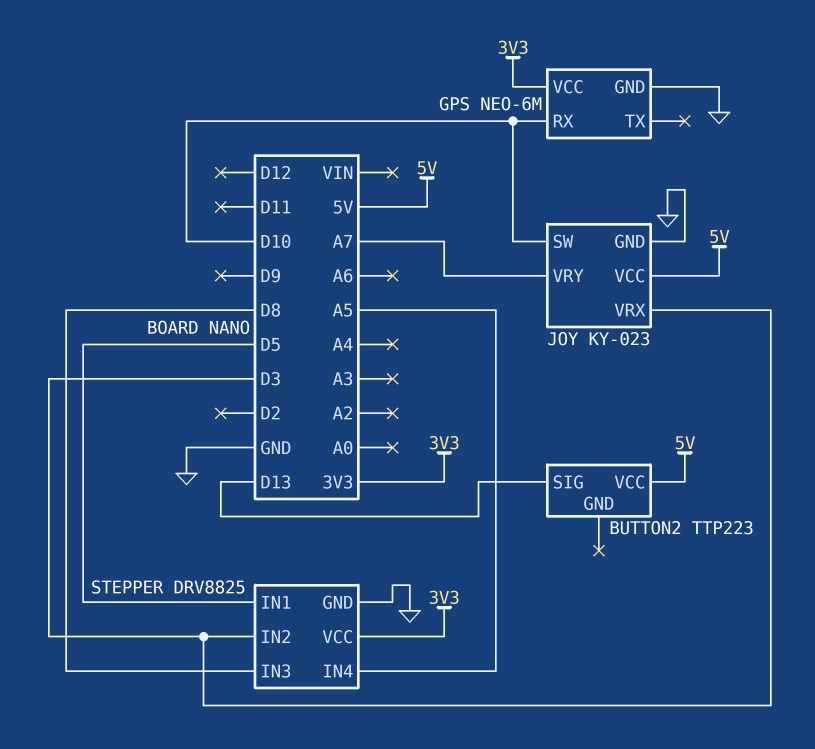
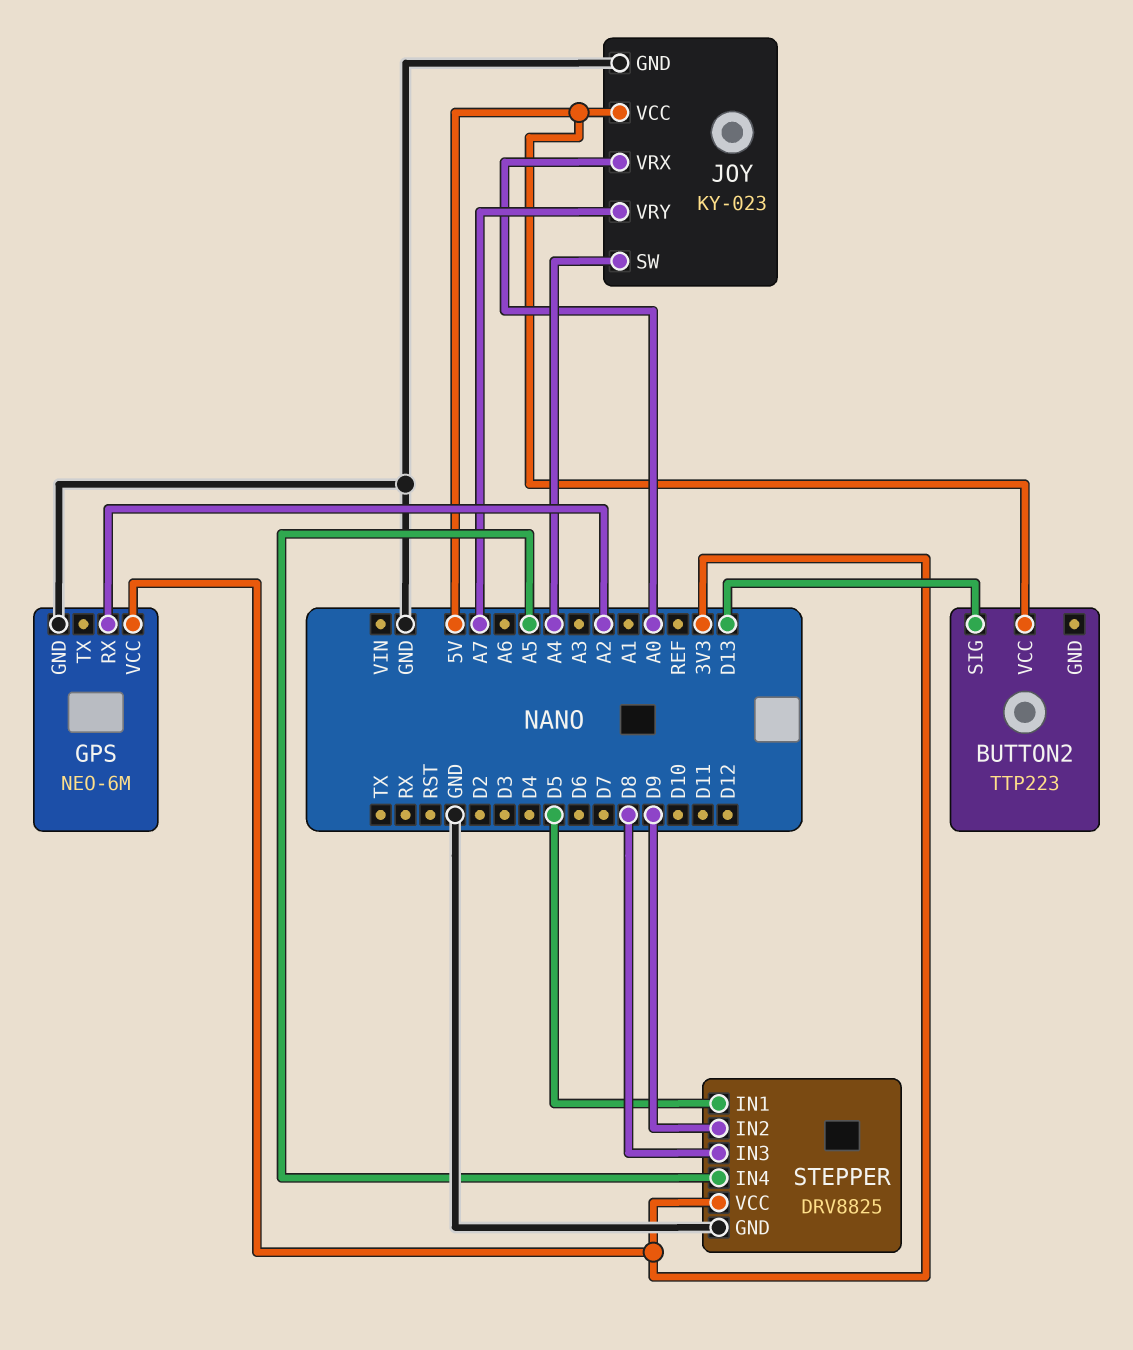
GPS pin RX: D10 -> A2
JOY pin SW: D10 -> A4
JOY pin VRX: D3 -> A0
STEPPER pin IN2: D3 -> D9

